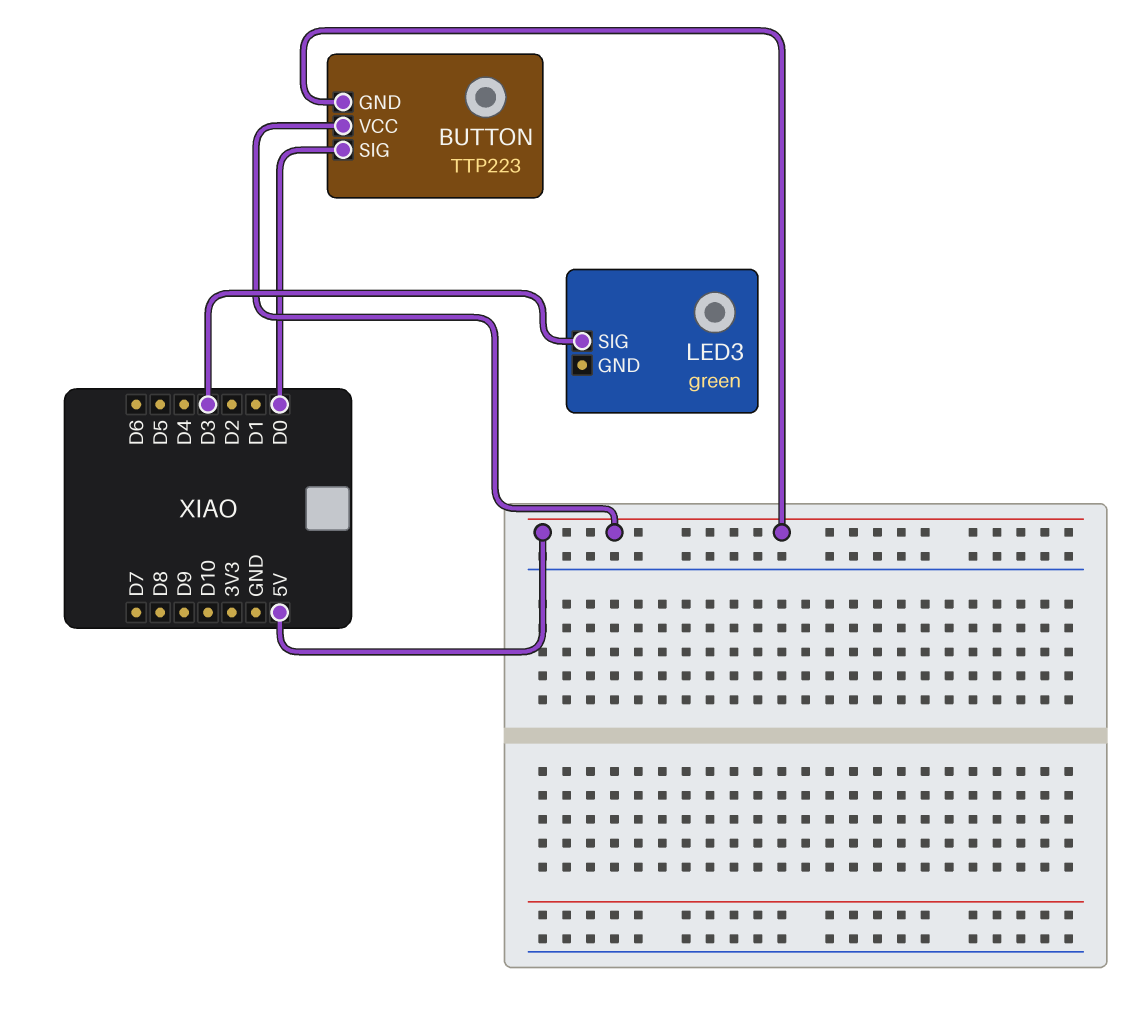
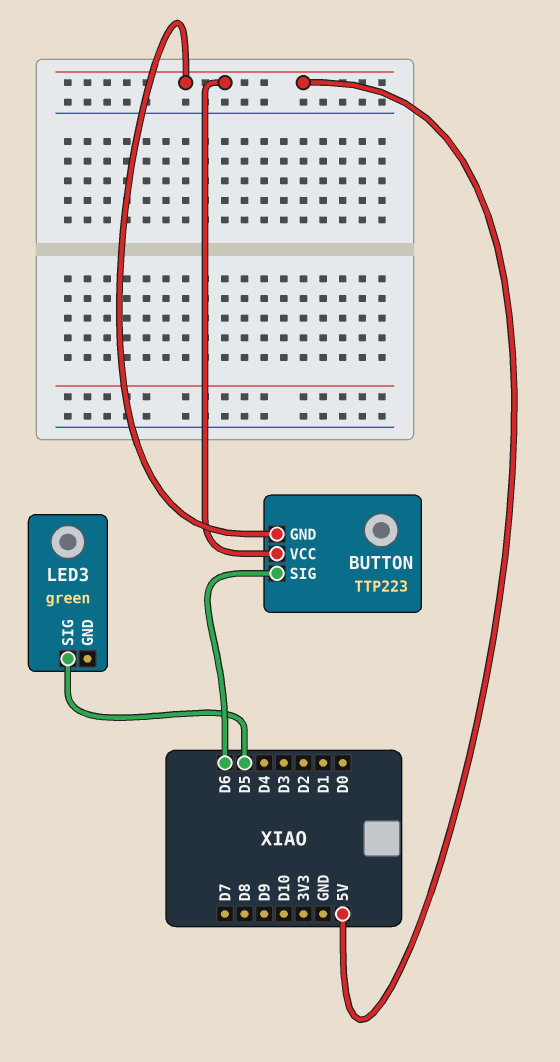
BUTTON pin SIG: D0 -> D6
LED3 pin SIG: D3 -> D5

